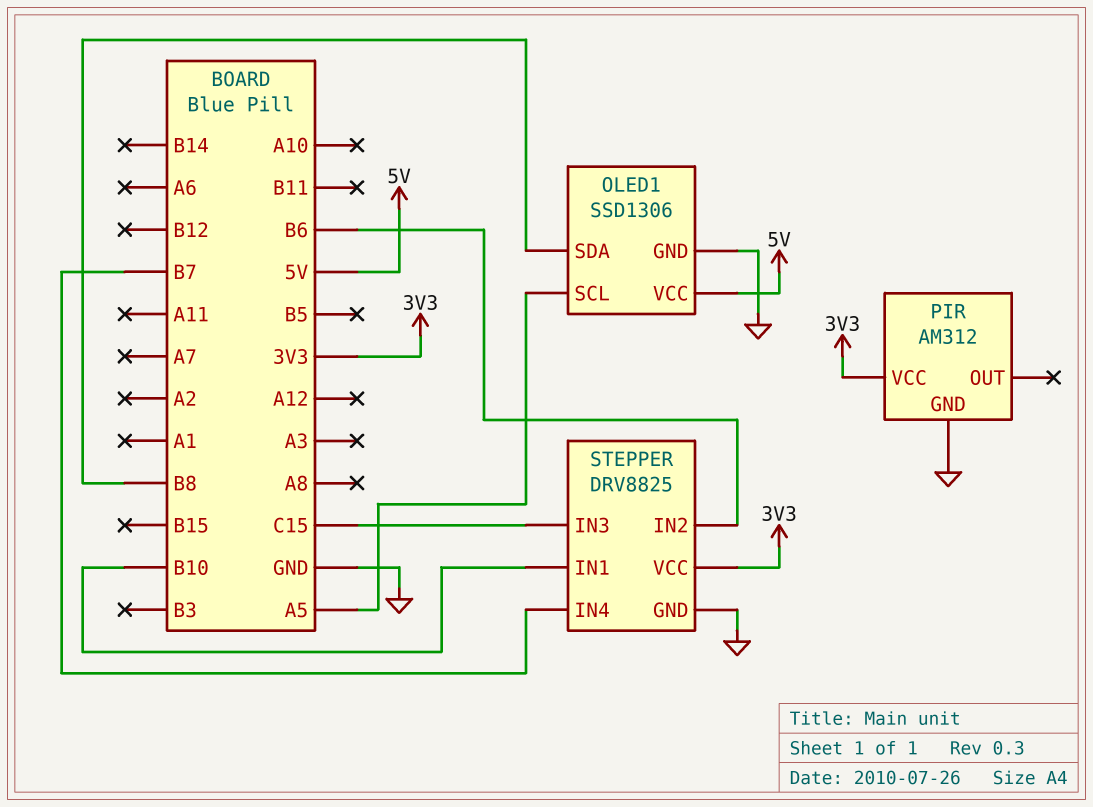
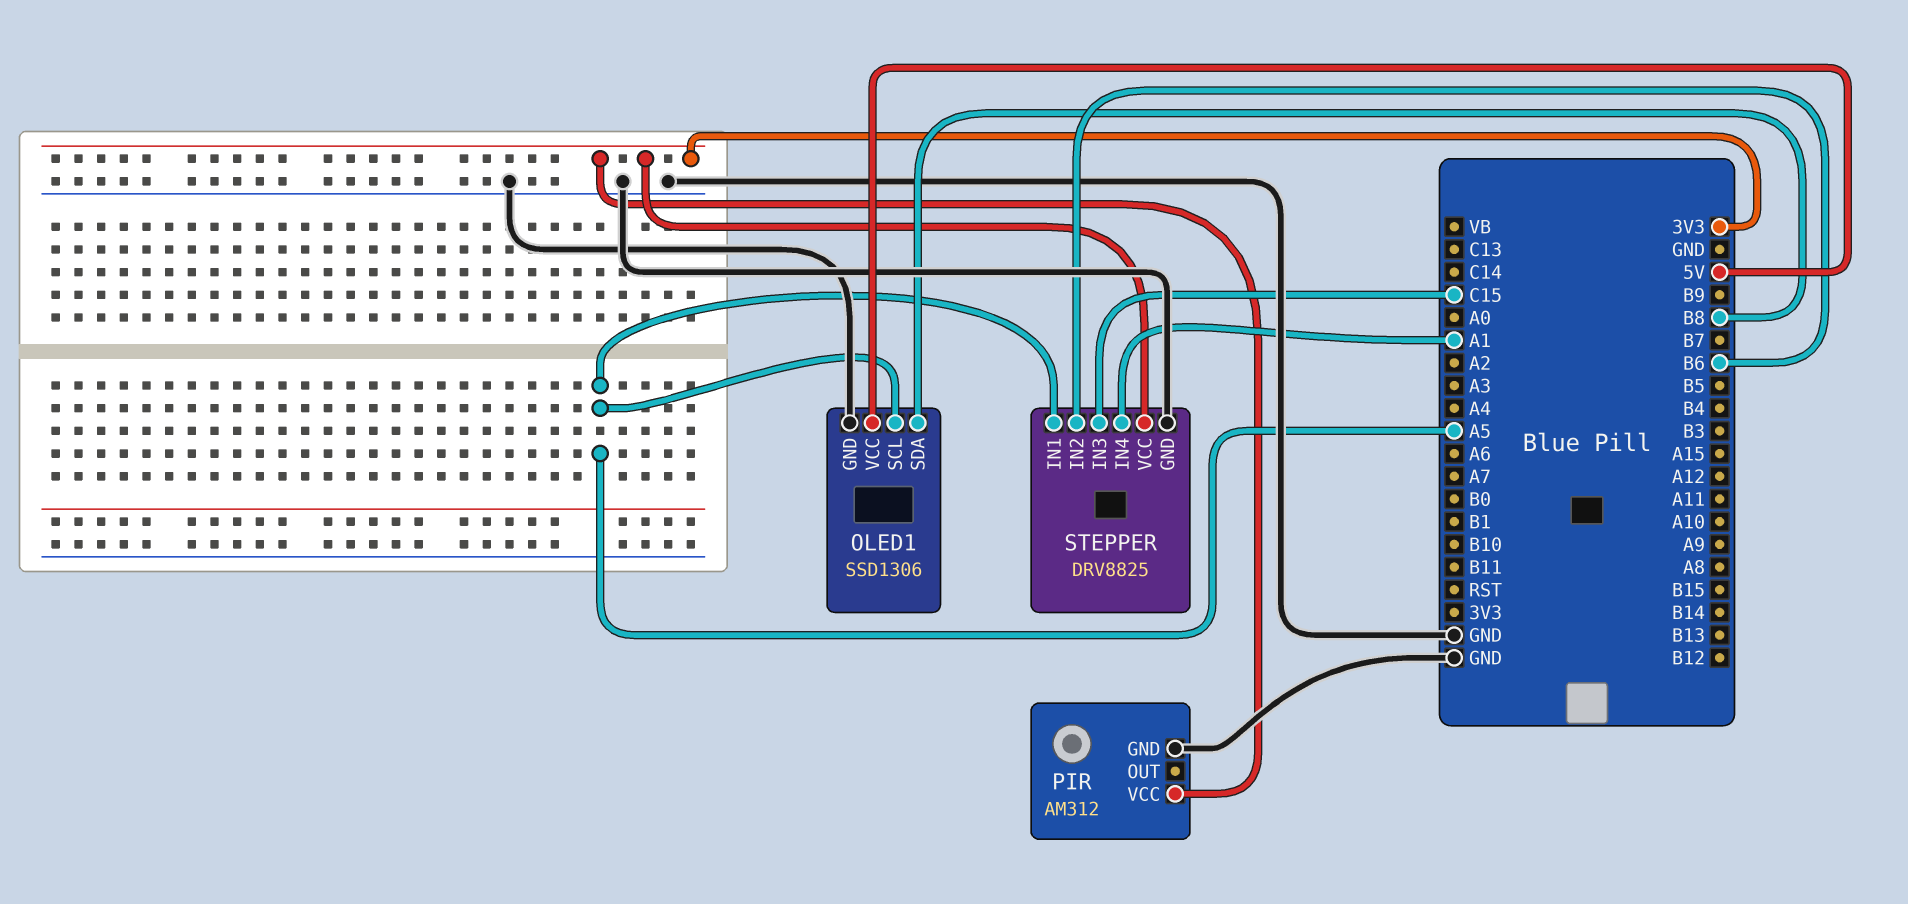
STEPPER pin IN1: B10 -> A5
STEPPER pin IN4: B7 -> A1

